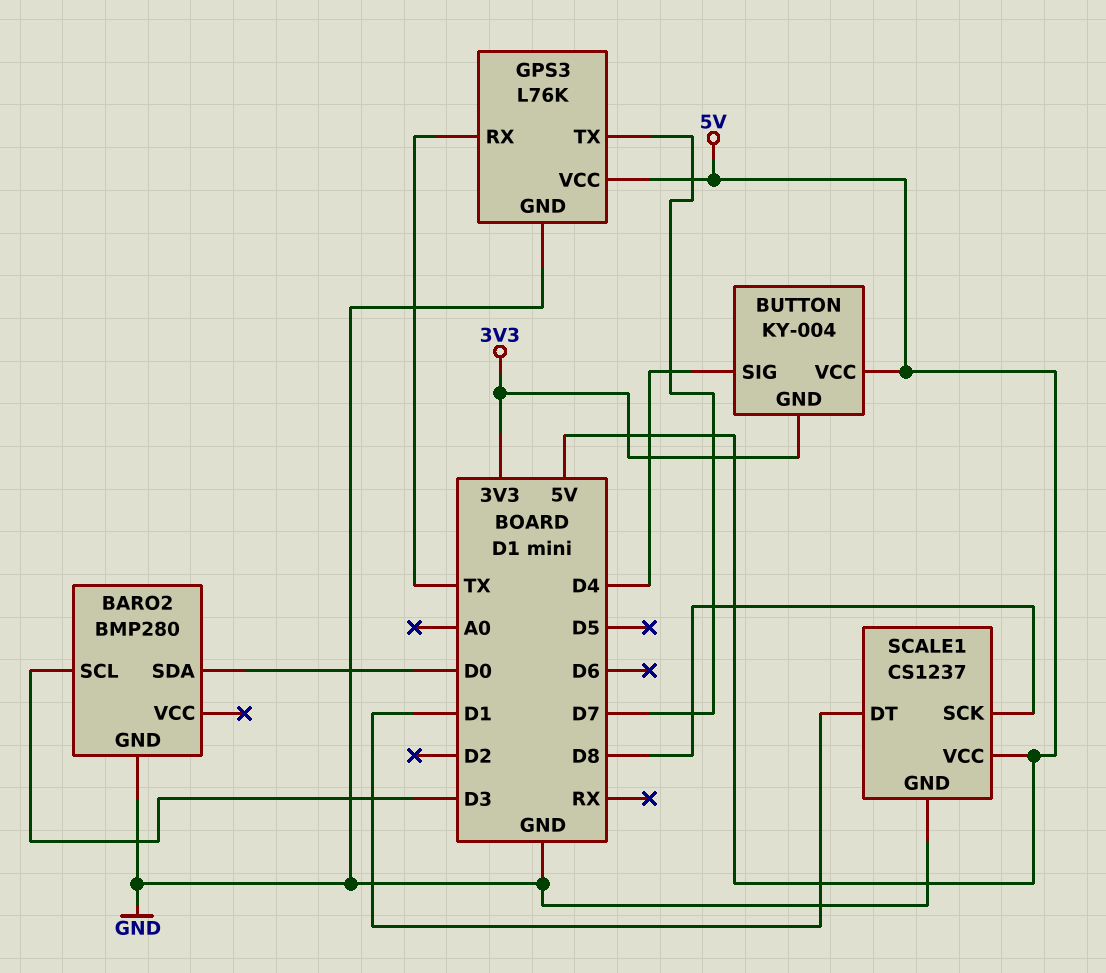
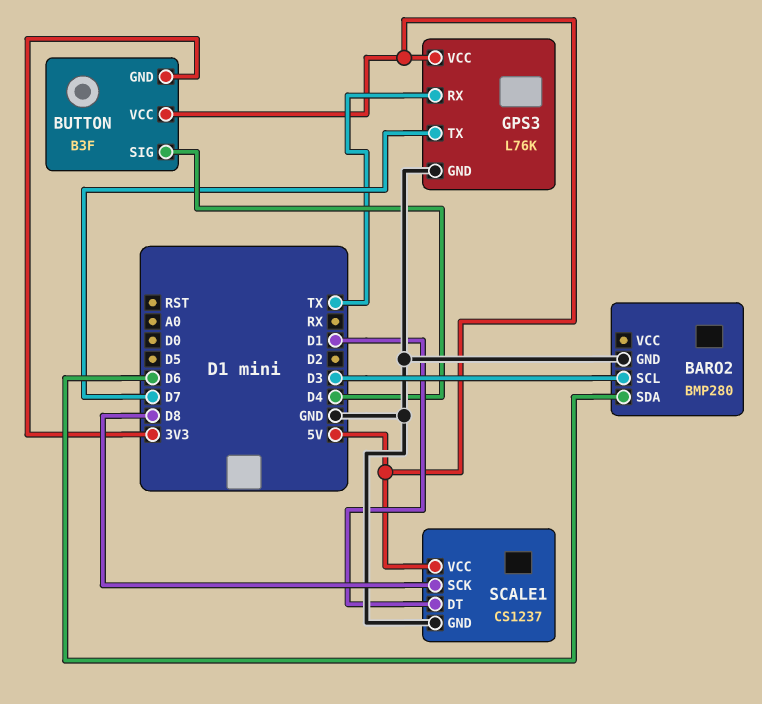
BARO2 pin SDA: D0 -> D6
BUTTON: KY-004 -> B3F

